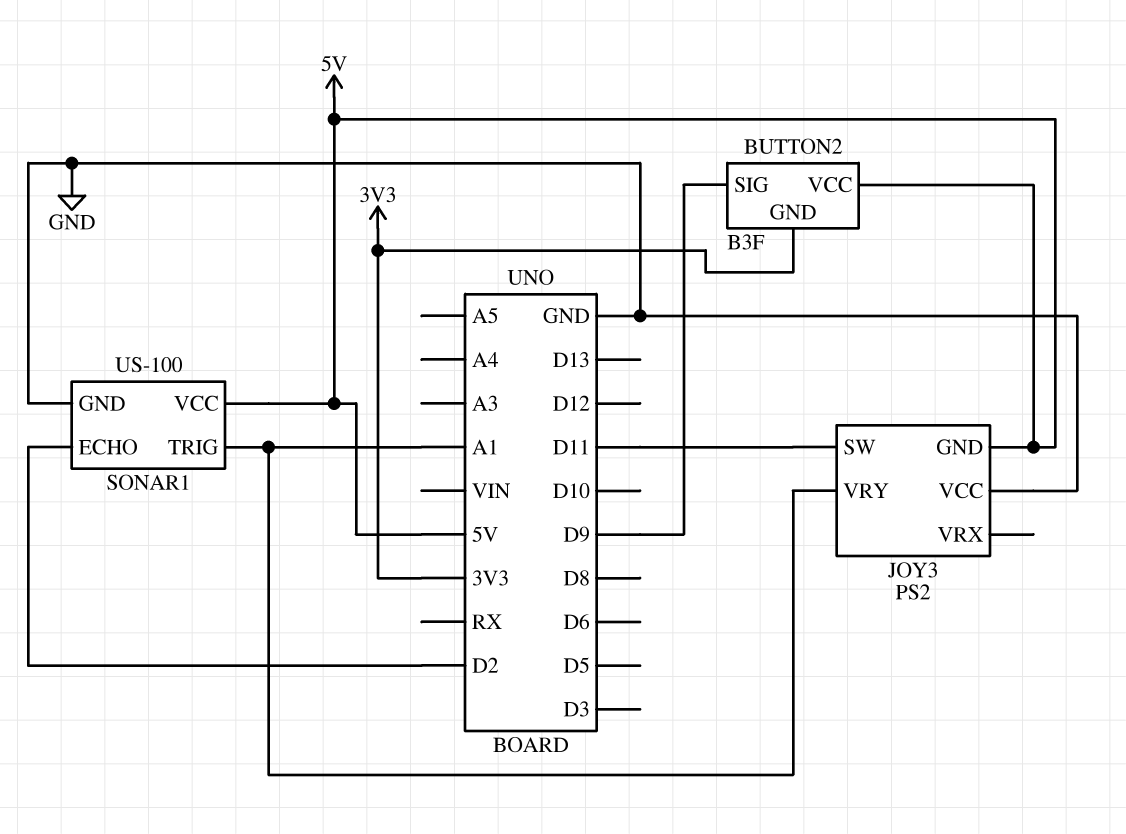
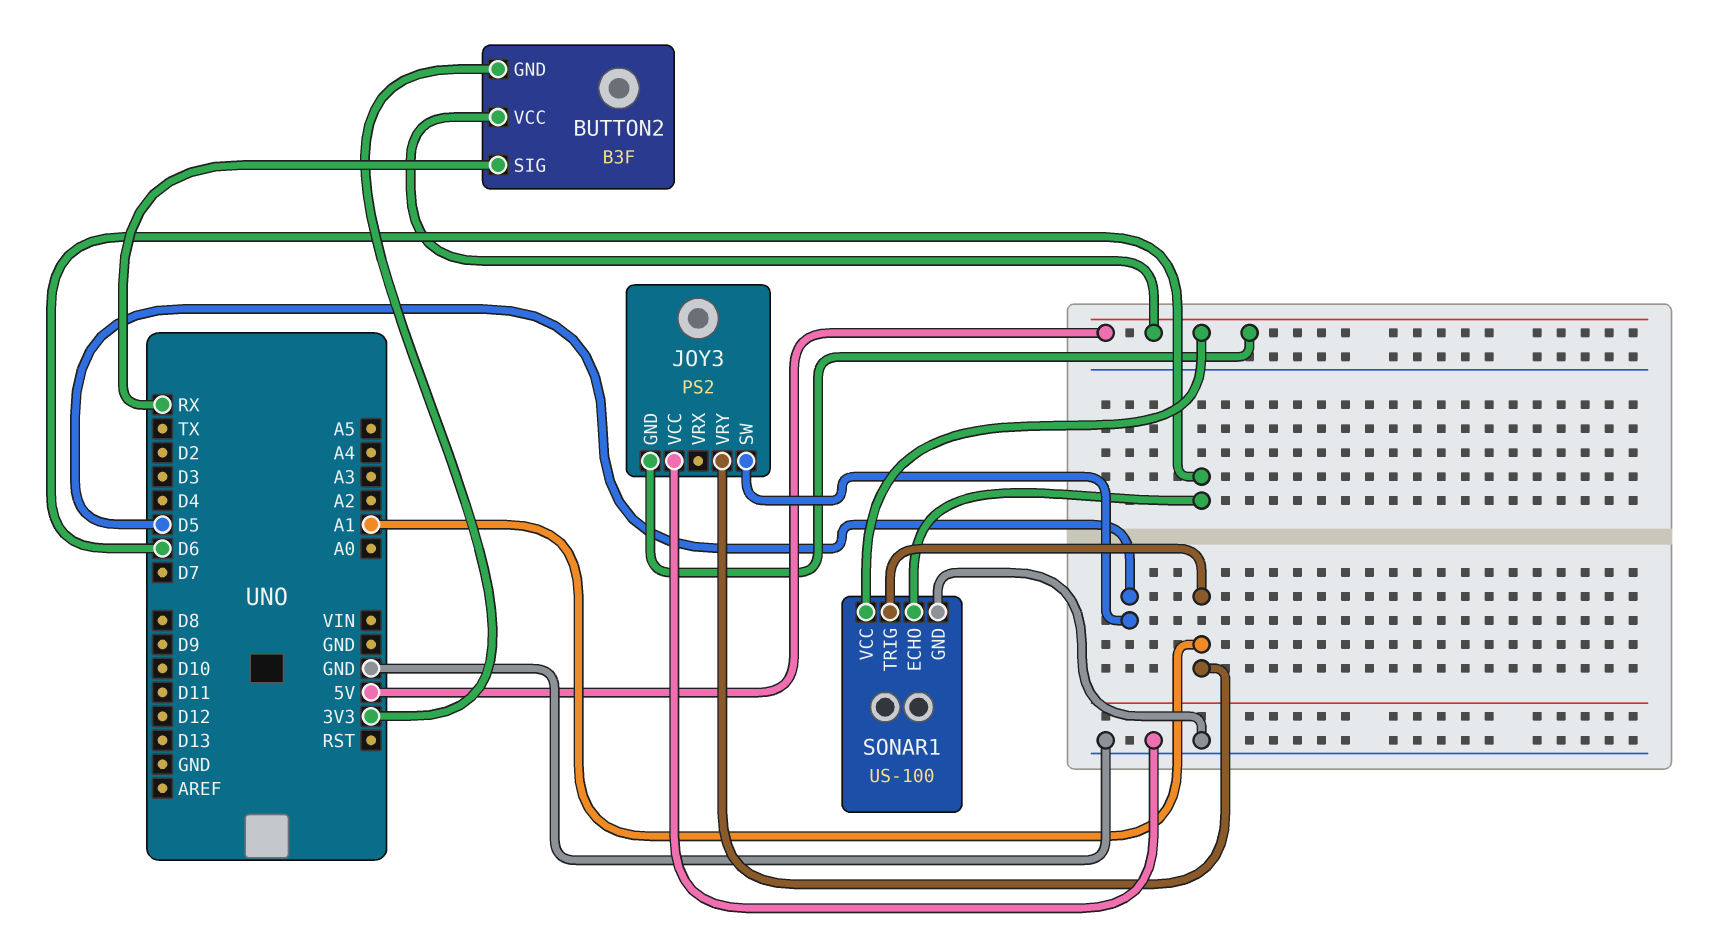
BUTTON2 pin SIG: D9 -> RX
JOY3 pin SW: D11 -> D5
SONAR1 pin ECHO: D2 -> D6

